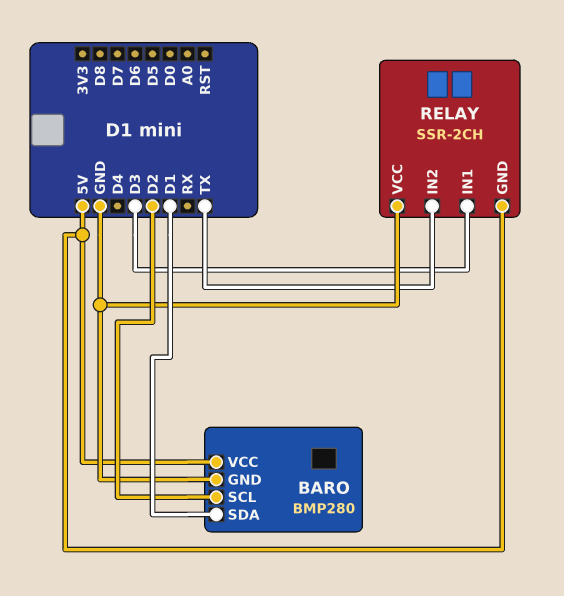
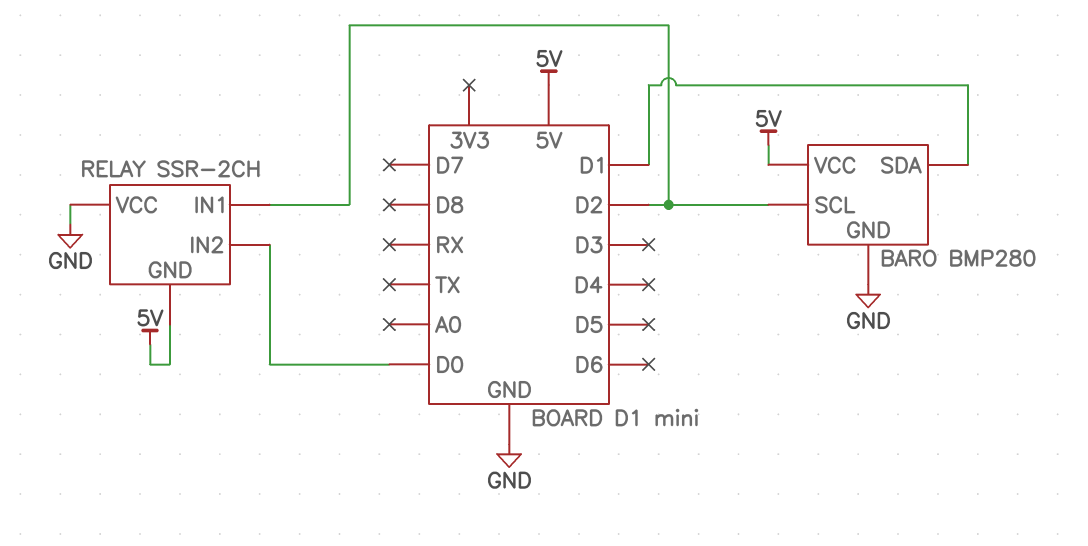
RELAY pin IN1: D3 -> D2
RELAY pin IN2: TX -> D0

